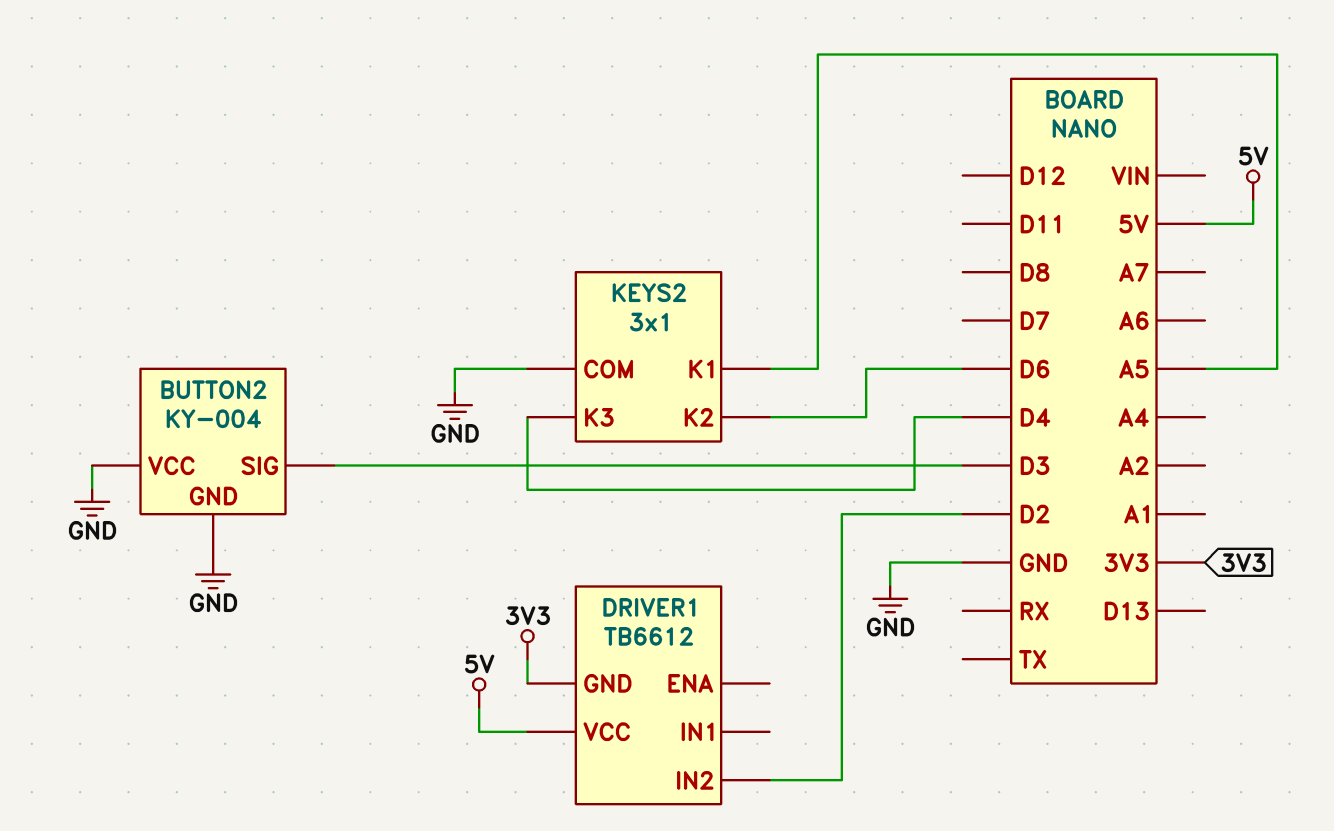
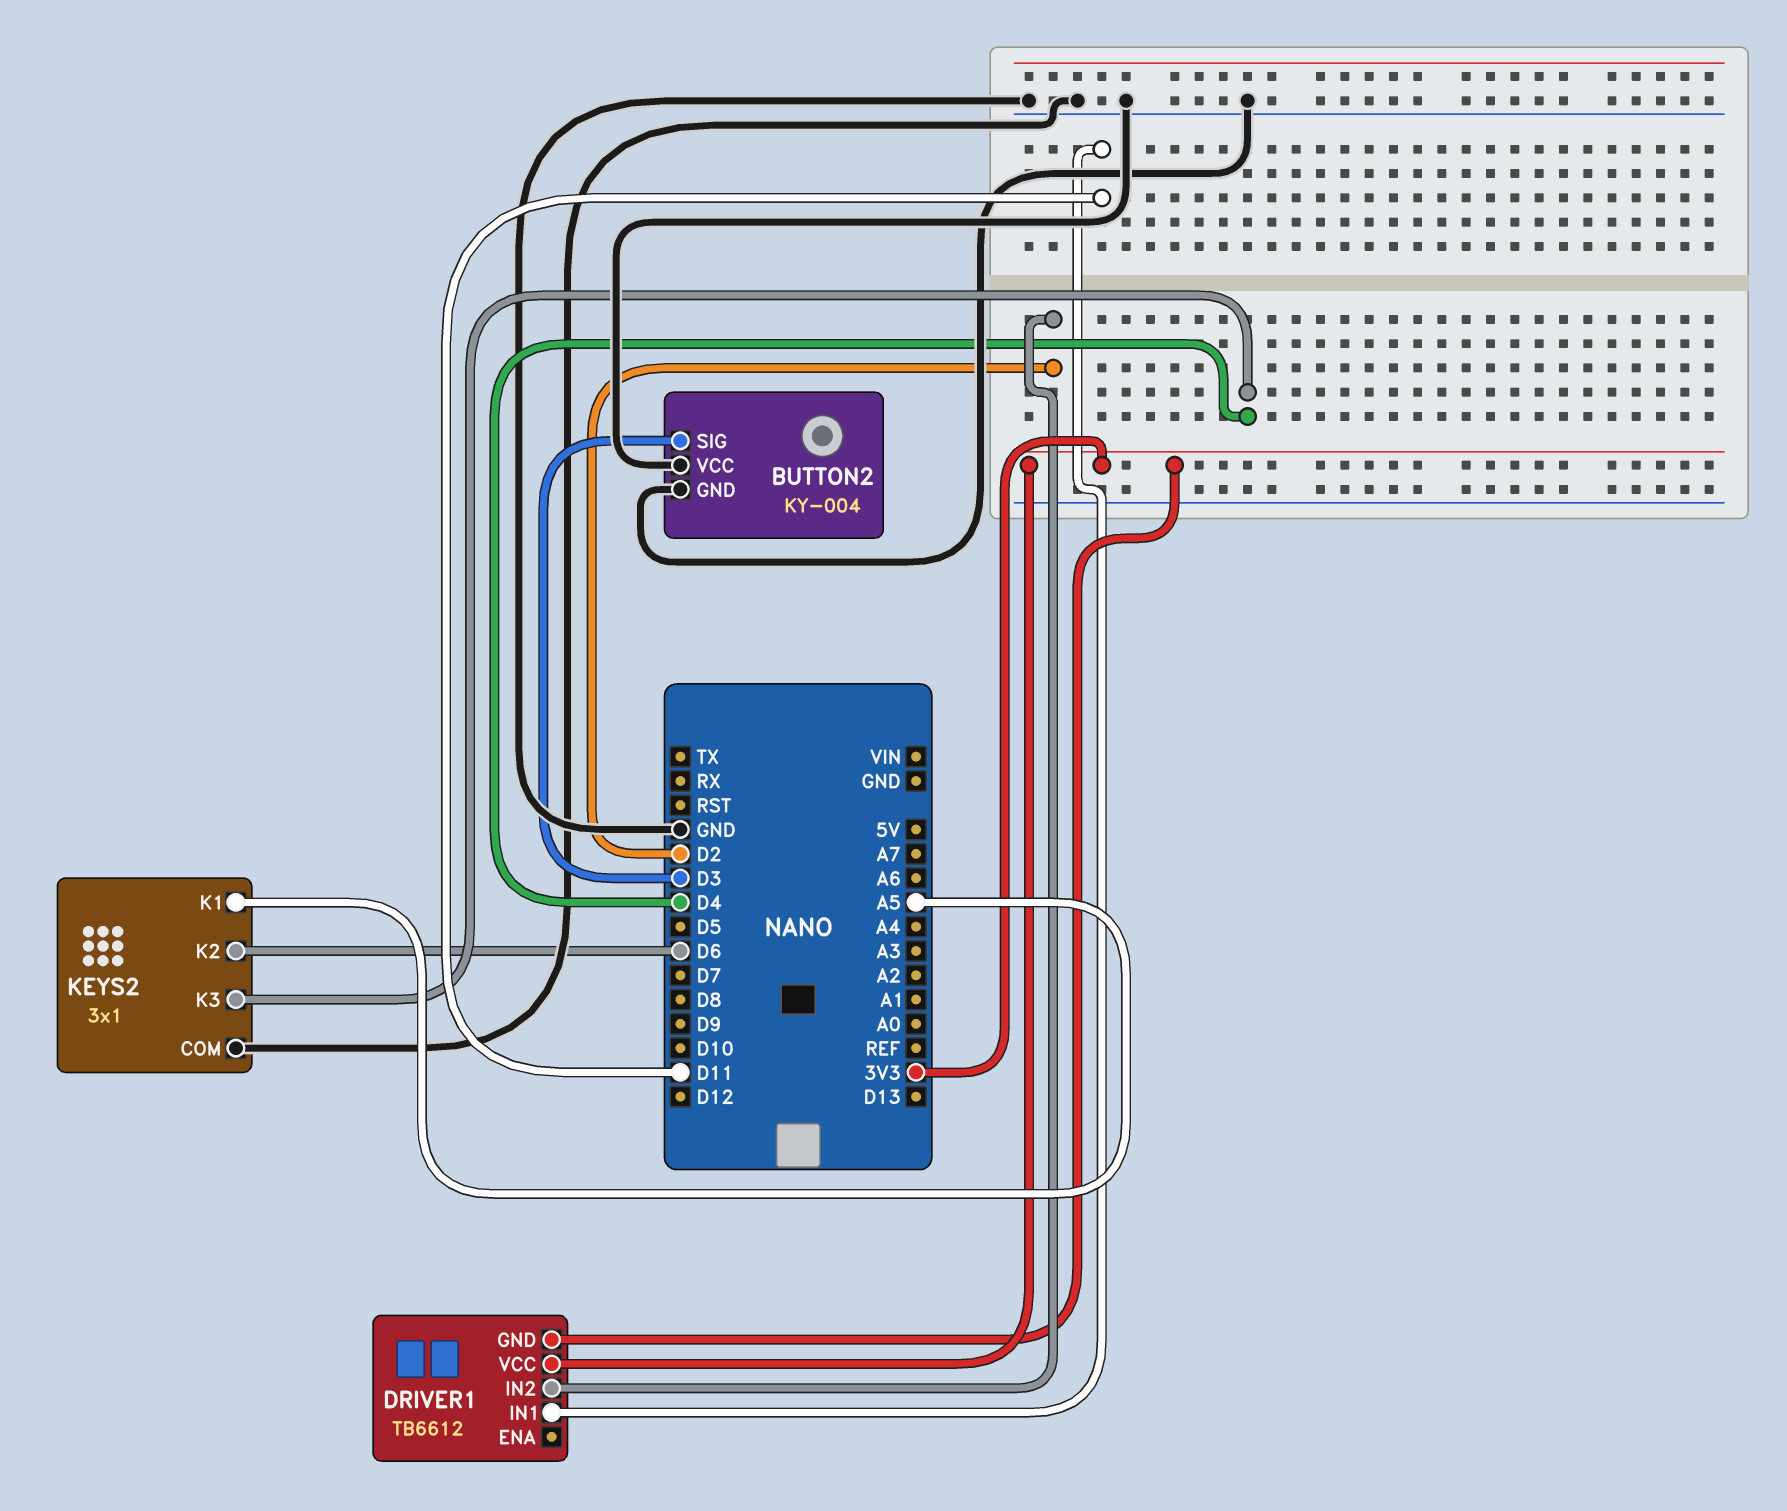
DRIVER1 pin IN1: none -> D11
DRIVER1 pin VCC: 5V -> 3V3

